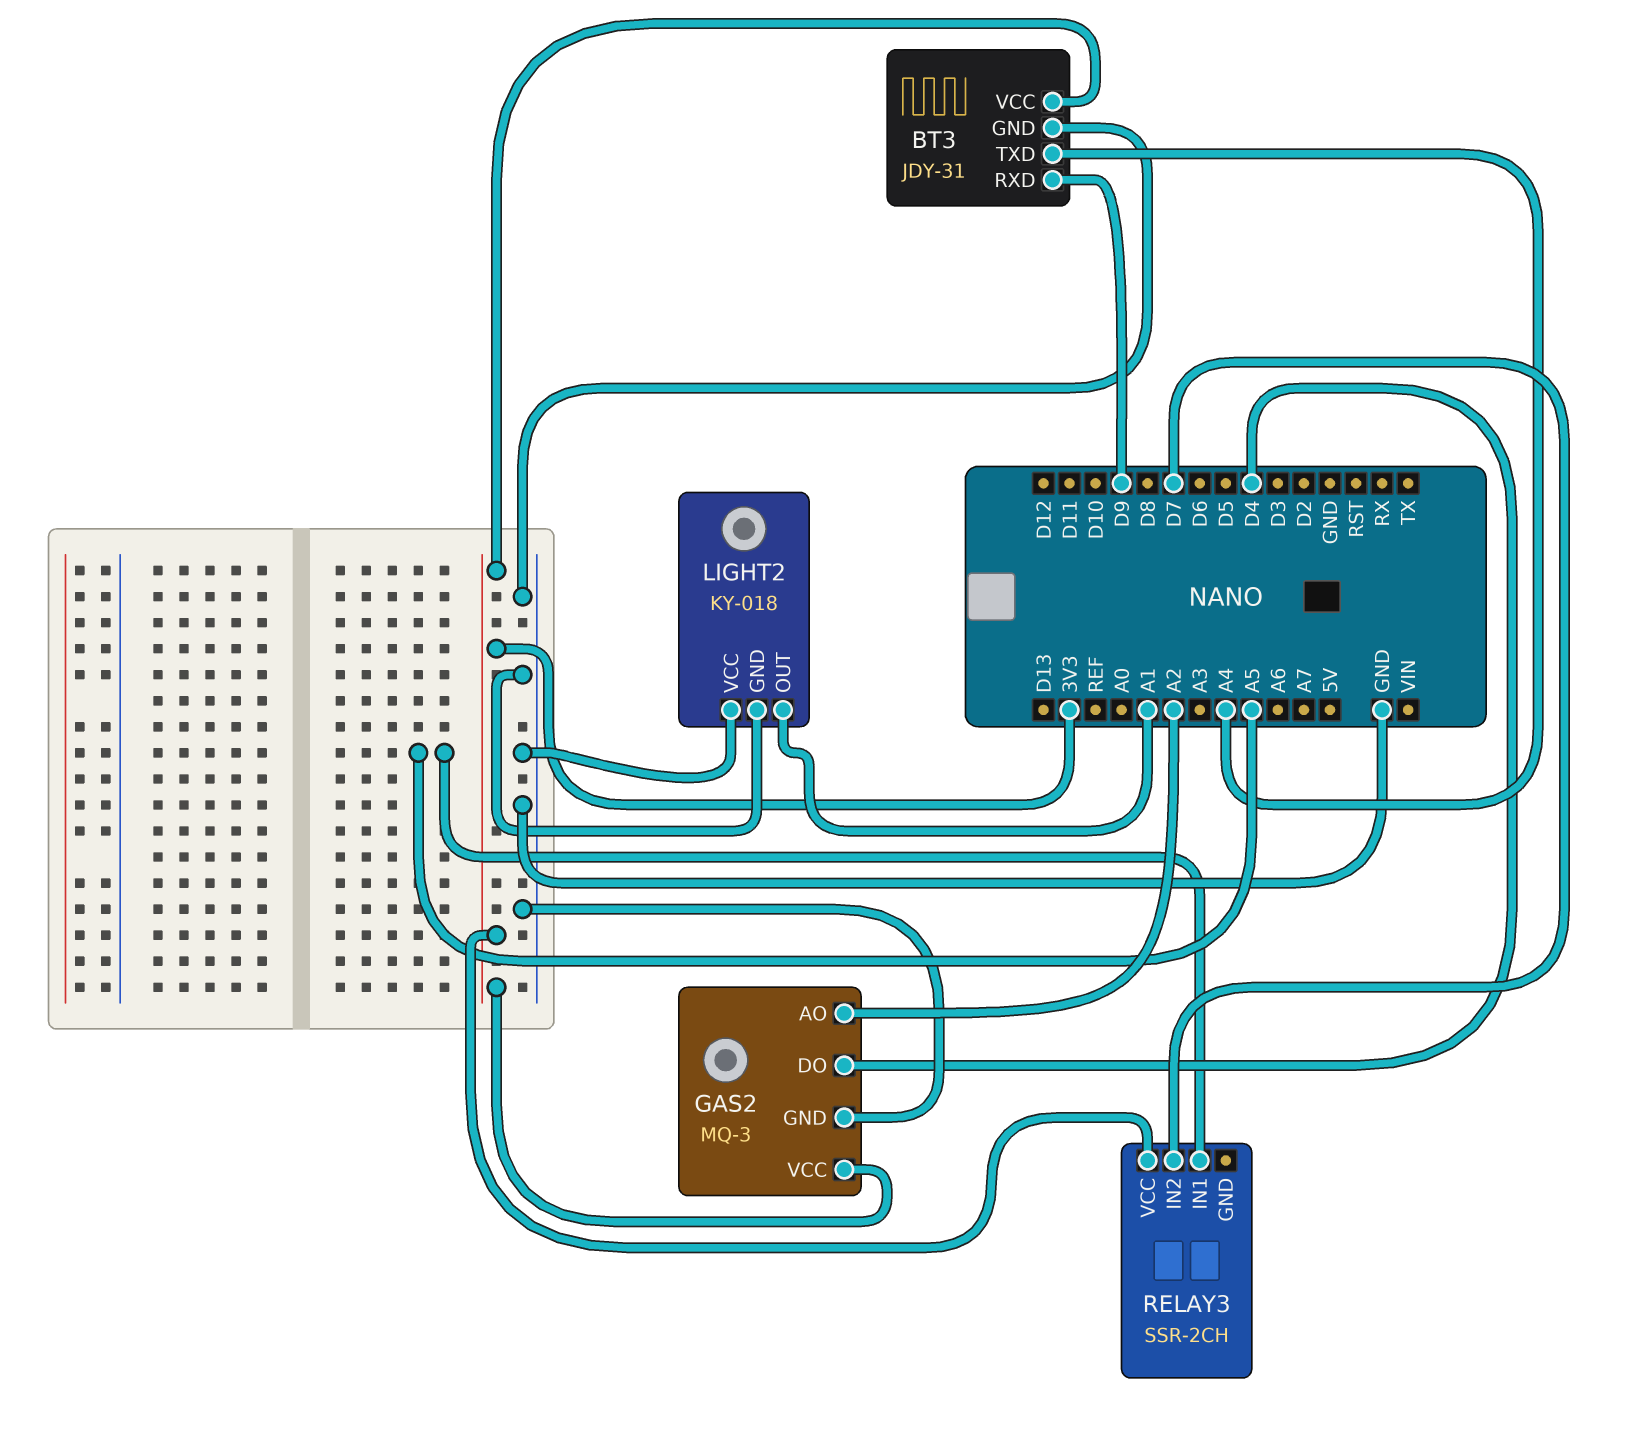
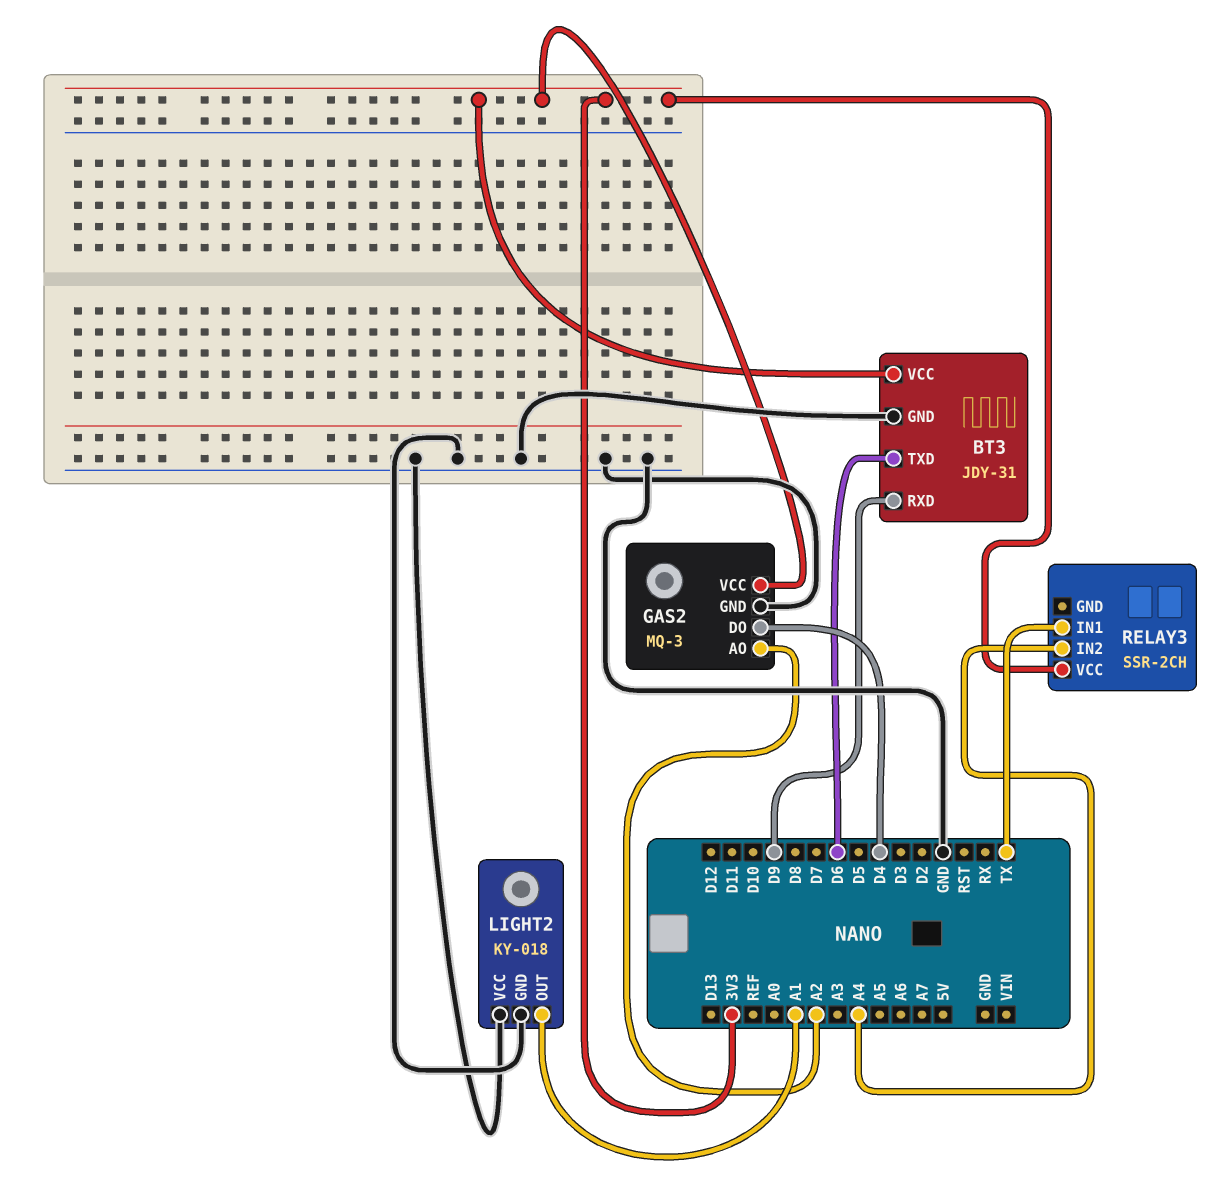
BT3 pin TXD: A4 -> D6
RELAY3 pin IN1: A5 -> TX
RELAY3 pin IN2: D7 -> A4

